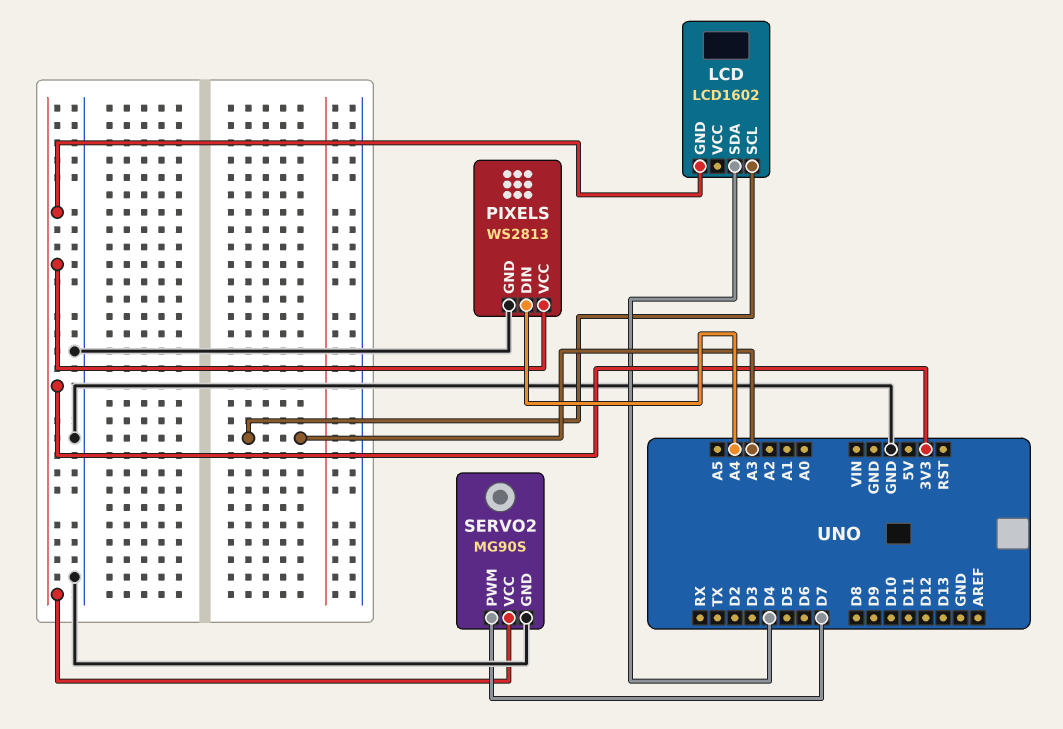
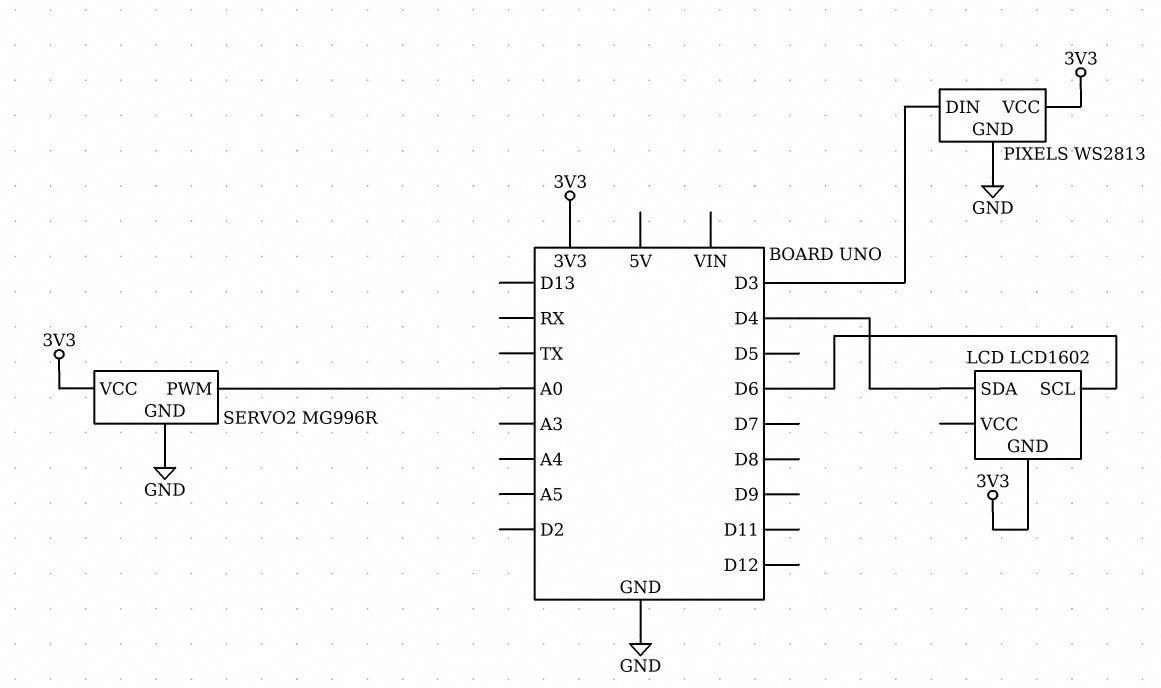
LCD pin SCL: A3 -> D6
PIXELS pin DIN: A4 -> D3
SERVO2: MG90S -> MG996R
SERVO2 pin PWM: D7 -> A0

